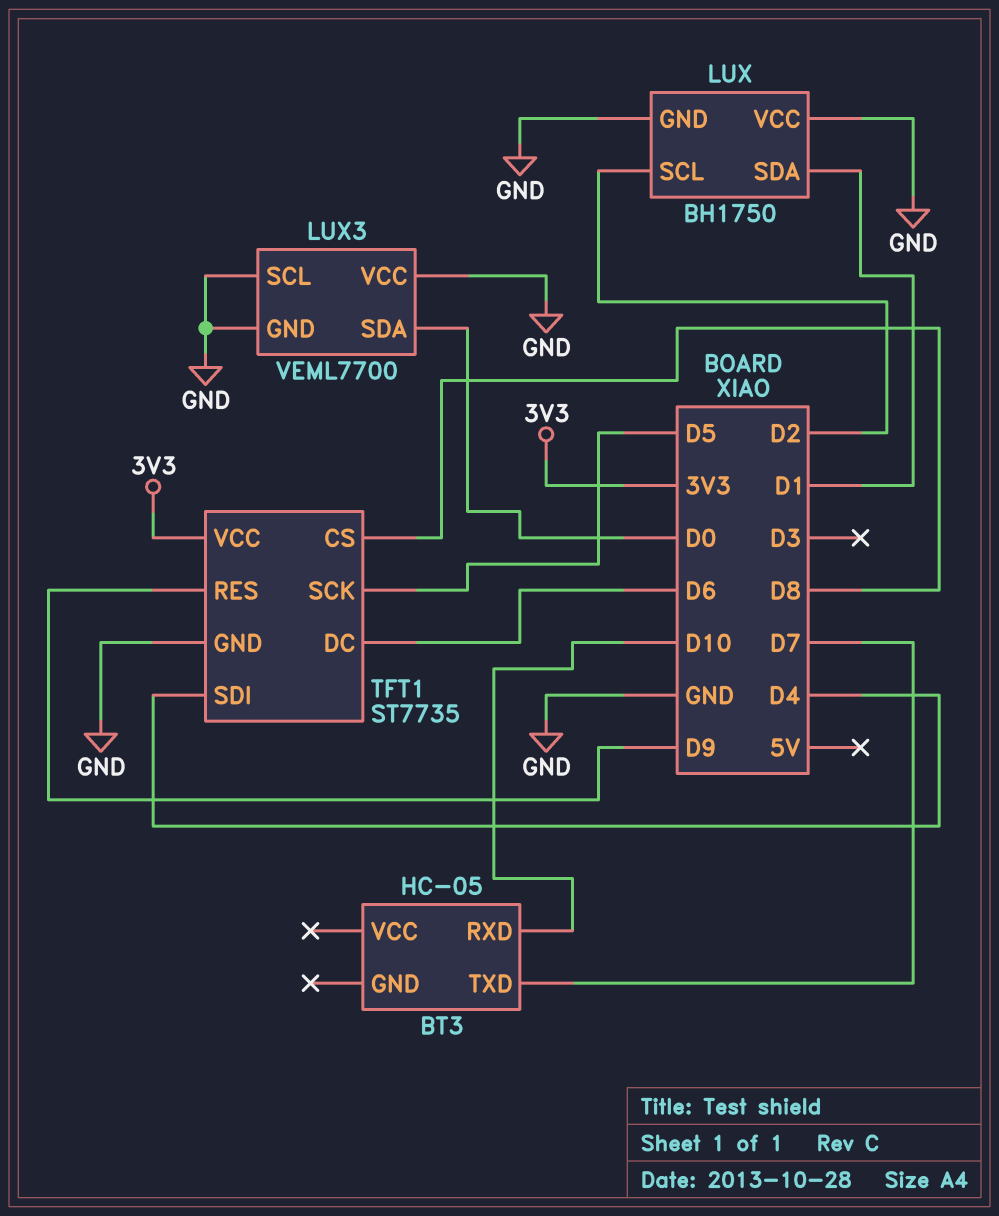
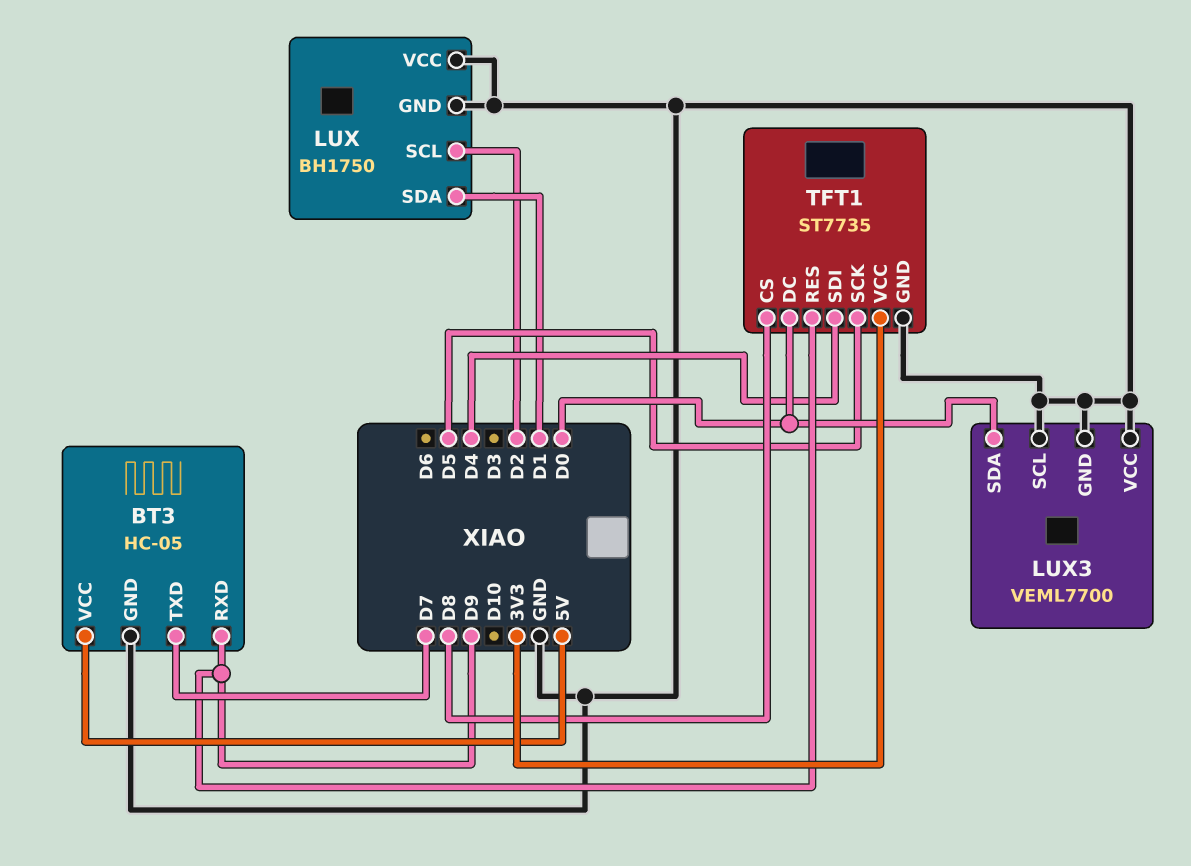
BT3 pin GND: none -> GND
BT3 pin RXD: D10 -> D9
BT3 pin VCC: none -> 5V
TFT1 pin DC: D6 -> D0

